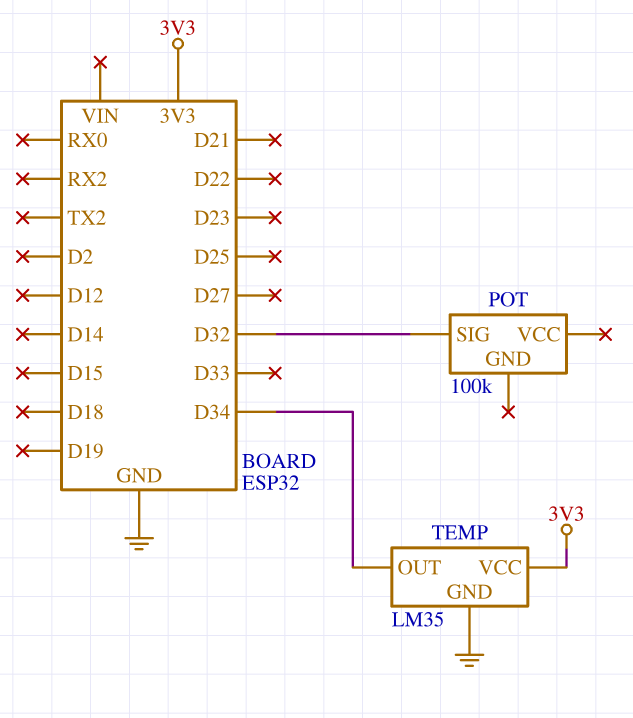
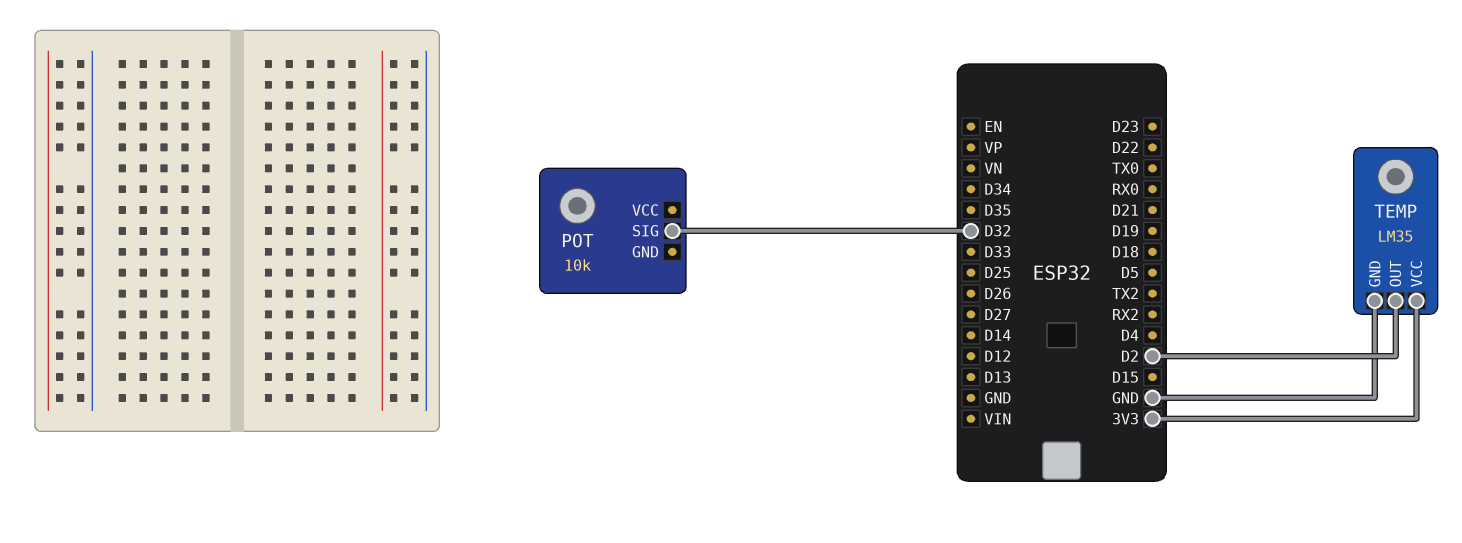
POT: 100k -> 10k
TEMP pin OUT: D34 -> D2

